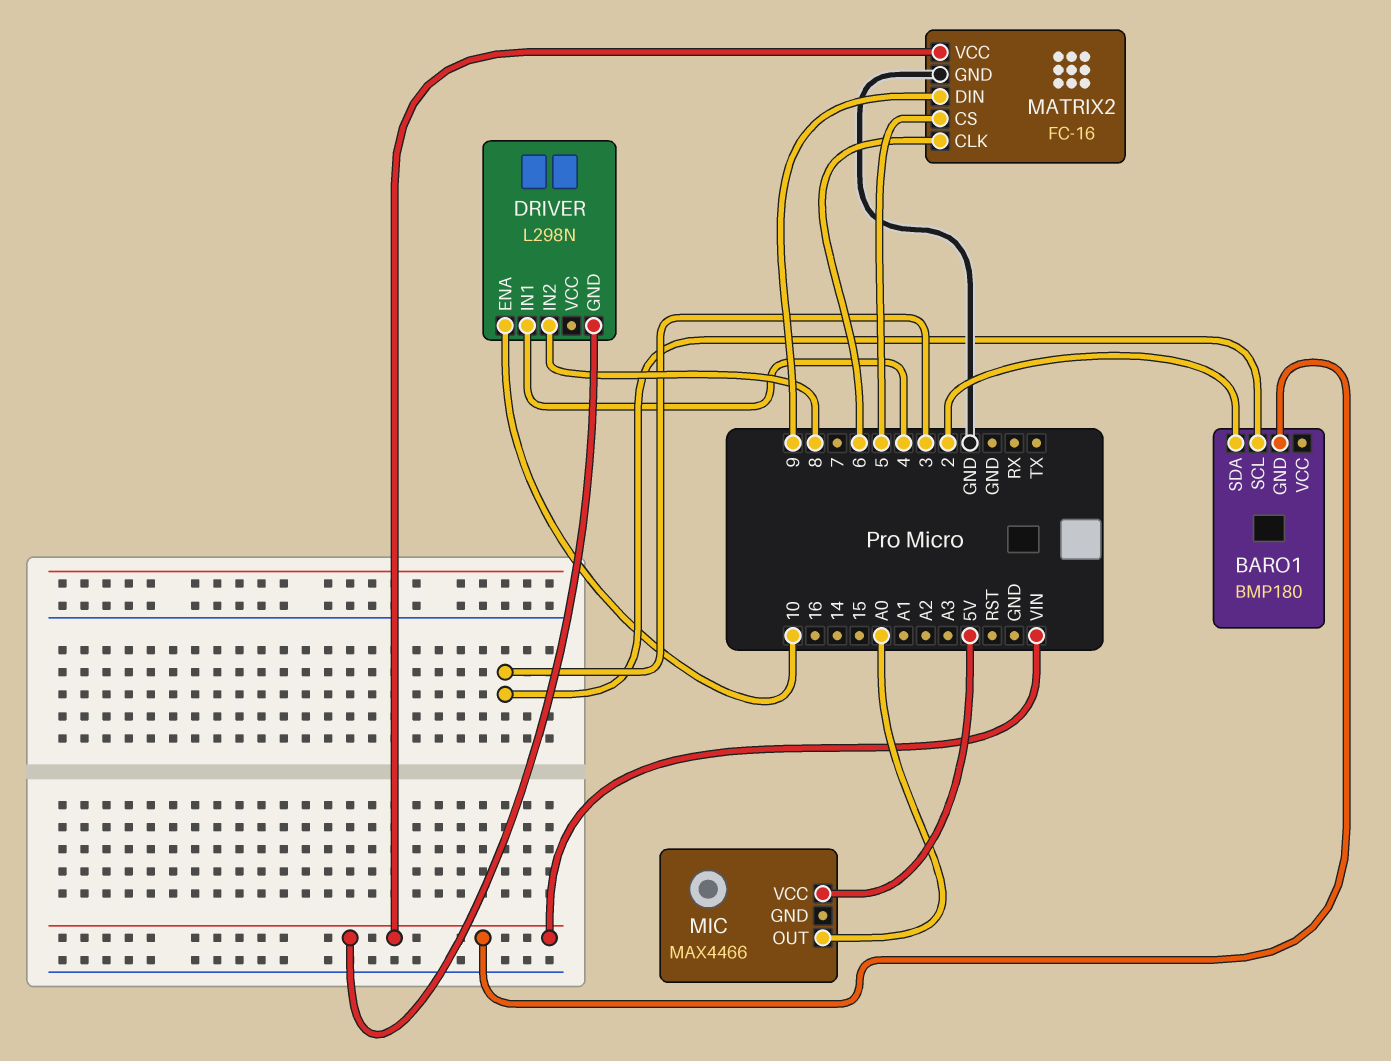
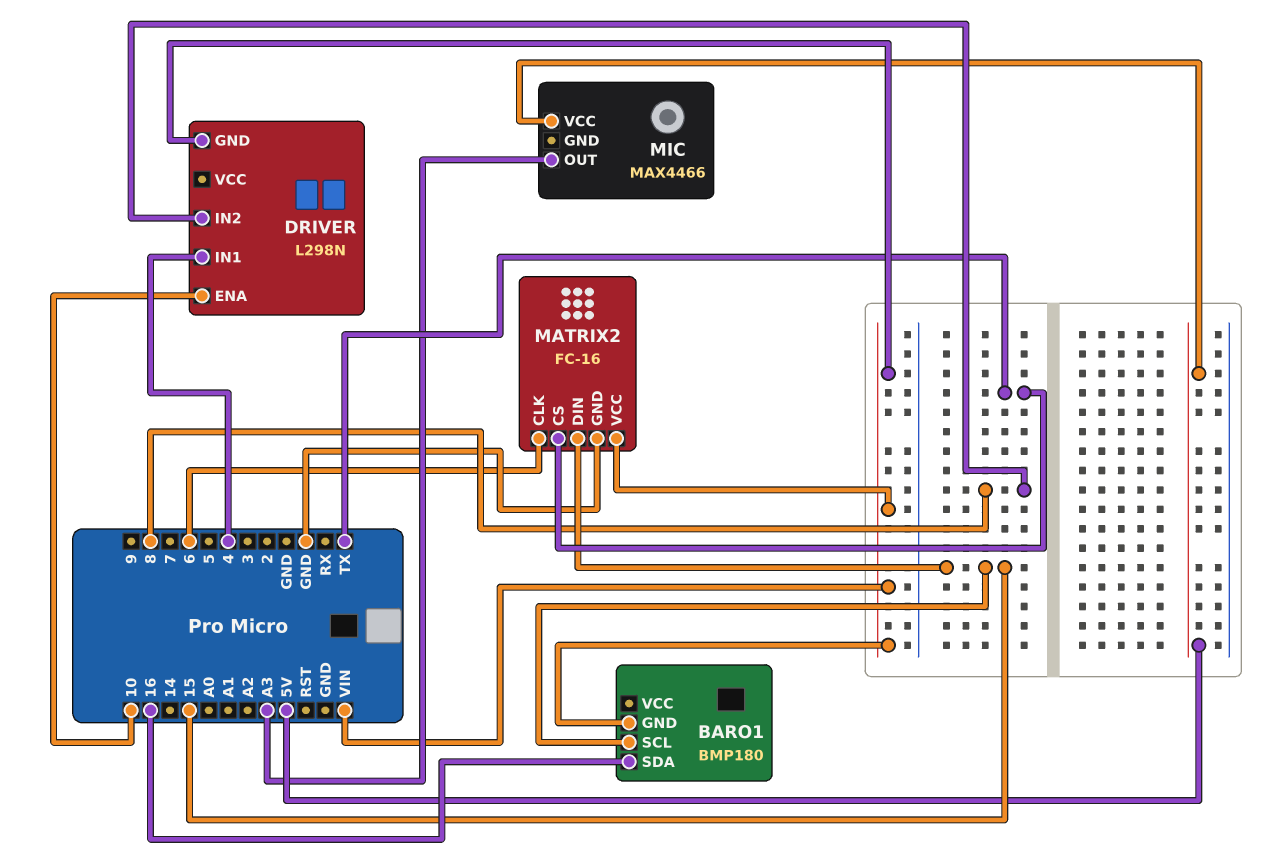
BARO1 pin SCL: 3 -> 15
BARO1 pin SDA: 2 -> 16
MATRIX2 pin CS: 5 -> TX
MATRIX2 pin DIN: 9 -> 15
MIC pin OUT: A0 -> A3

